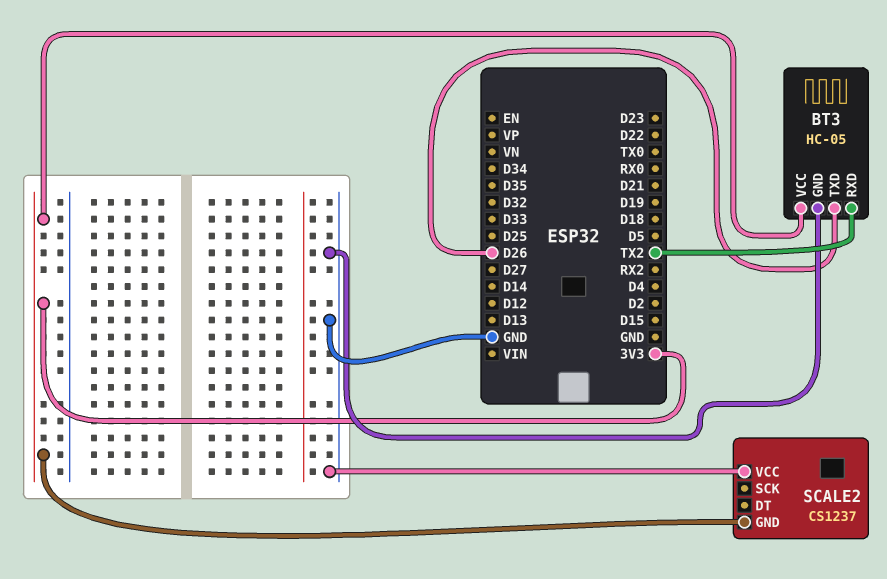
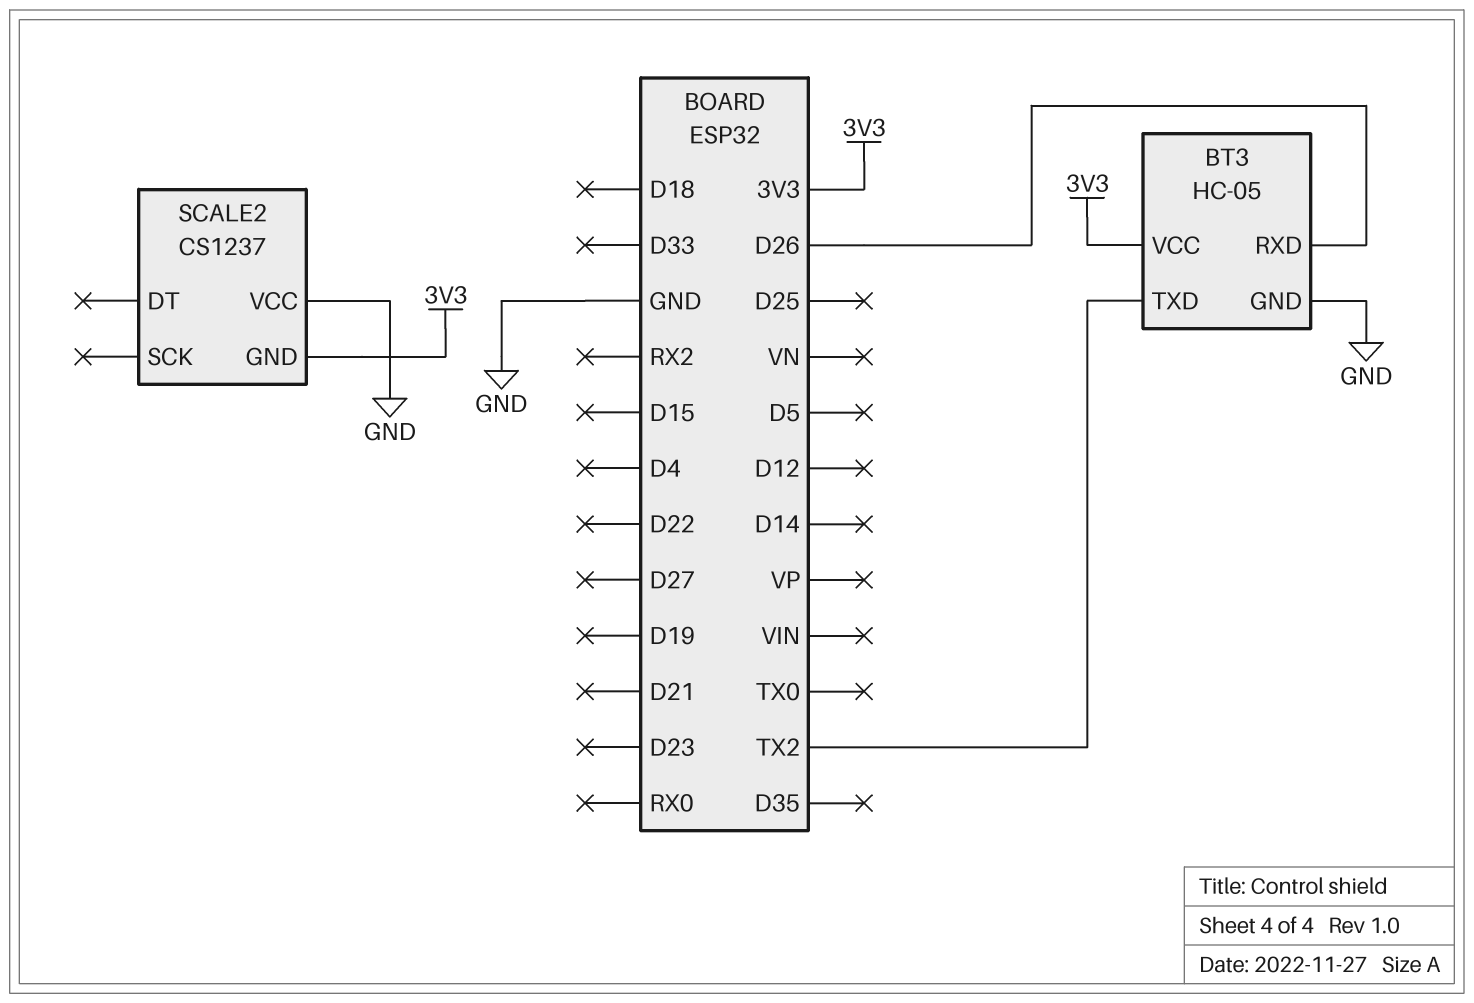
BT3 pin RXD: TX2 -> D26
BT3 pin TXD: D26 -> TX2

